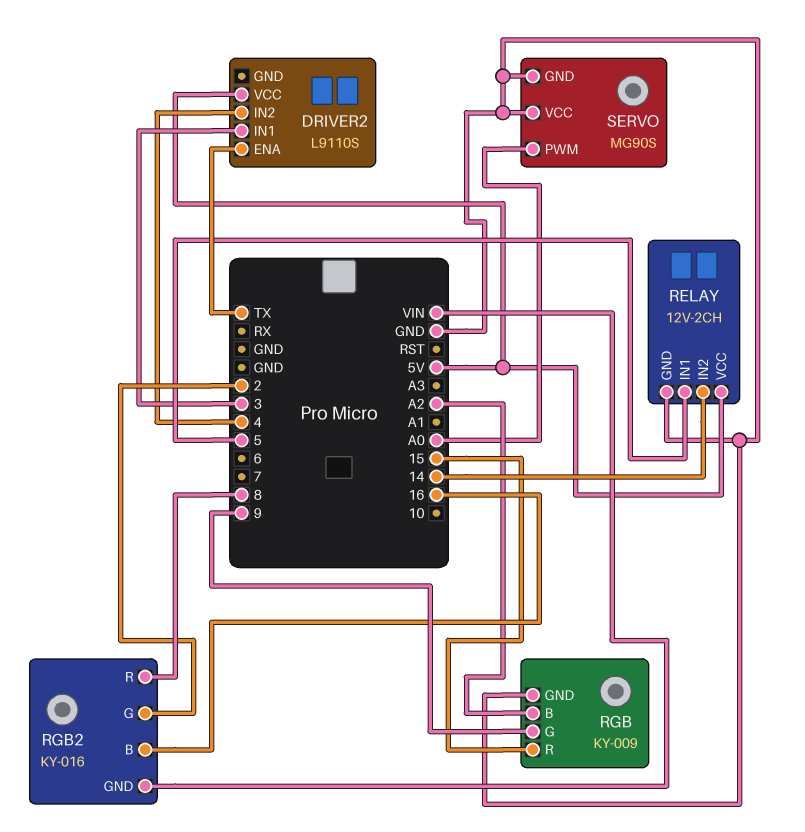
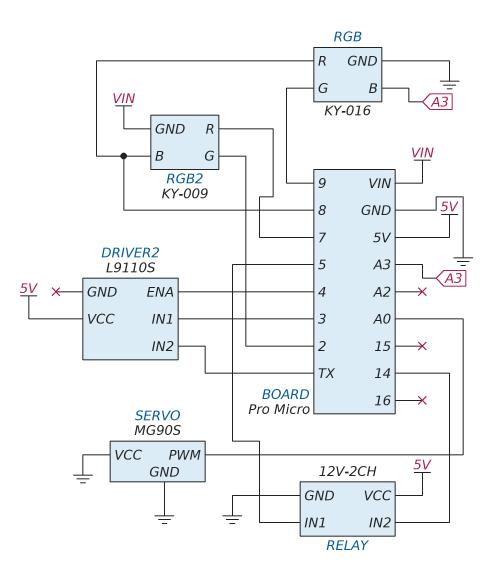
DRIVER2 pin ENA: TX -> 4
DRIVER2 pin IN2: 4 -> TX
RGB: KY-009 -> KY-016
RGB pin B: A2 -> A3
RGB pin R: 15 -> 8
RGB2: KY-016 -> KY-009
RGB2 pin B: 16 -> 8
RGB2 pin R: 8 -> 7

